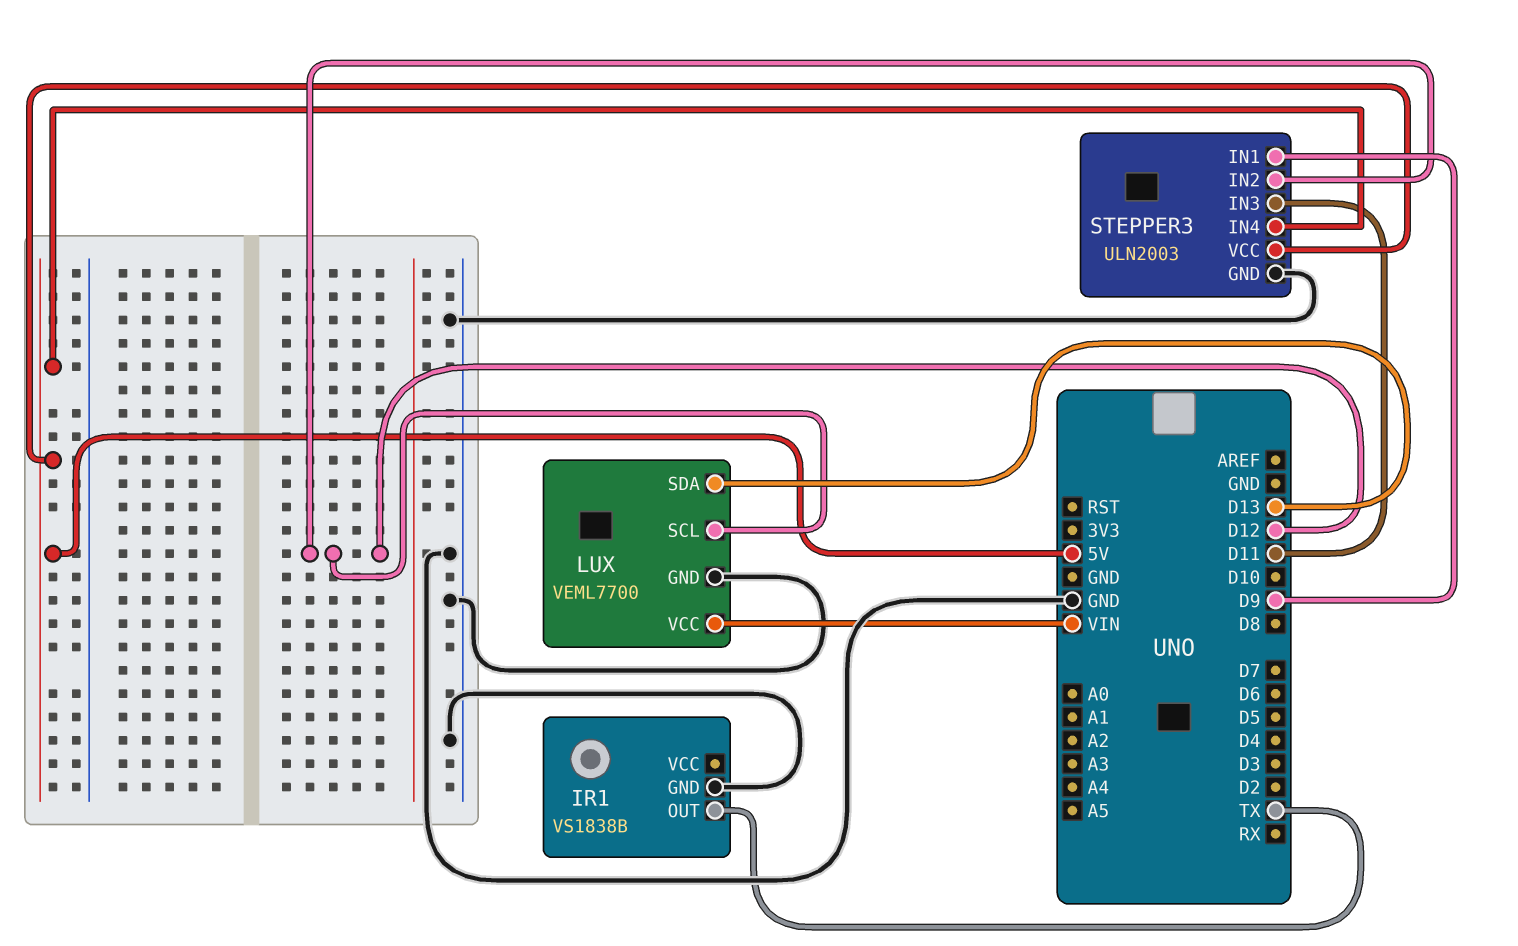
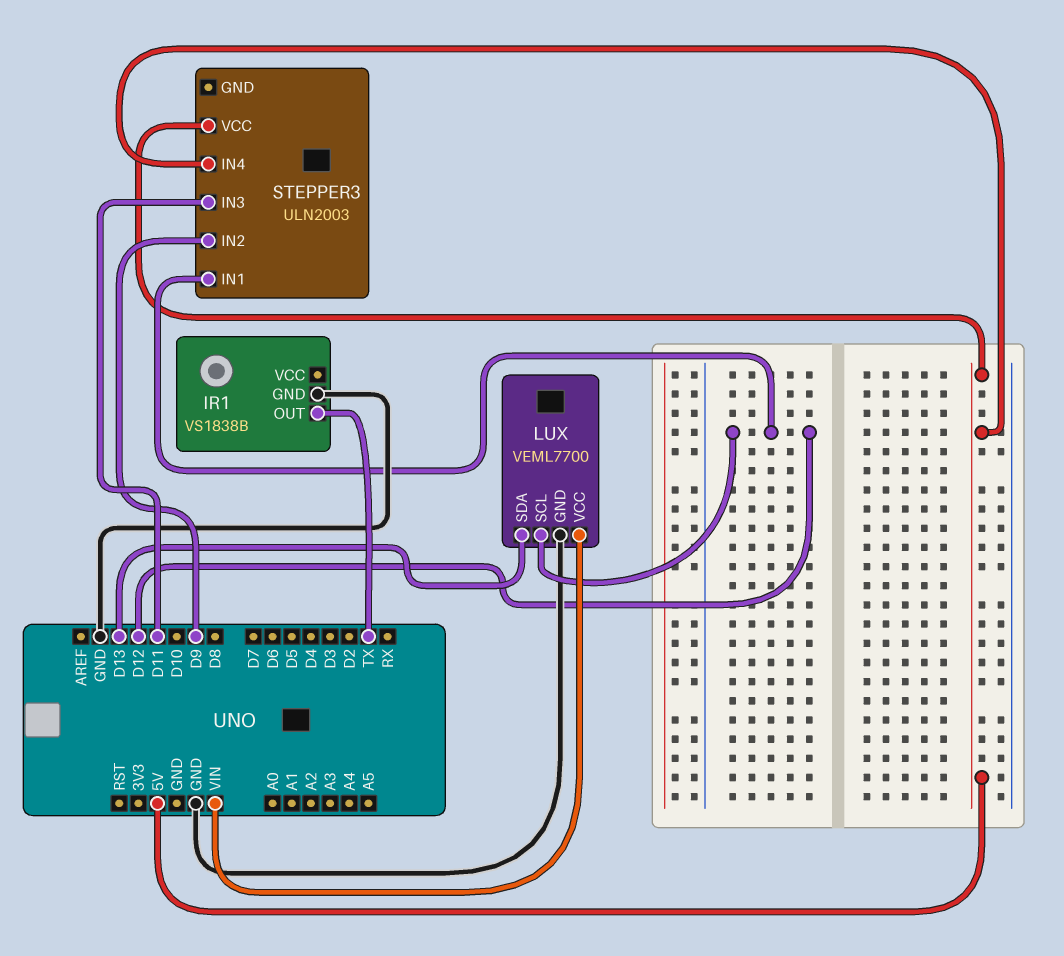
STEPPER3 pin GND: GND -> none
STEPPER3 pin IN1: D9 -> D12
STEPPER3 pin IN2: D12 -> D9

